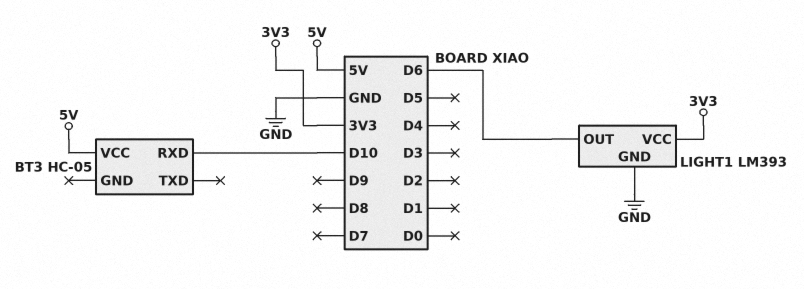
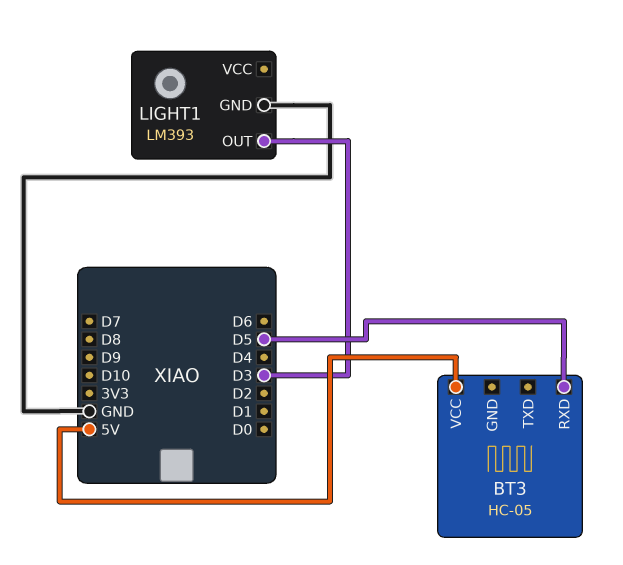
BT3 pin RXD: D10 -> D5
LIGHT1 pin OUT: D6 -> D3
LIGHT1 pin VCC: 3V3 -> none

